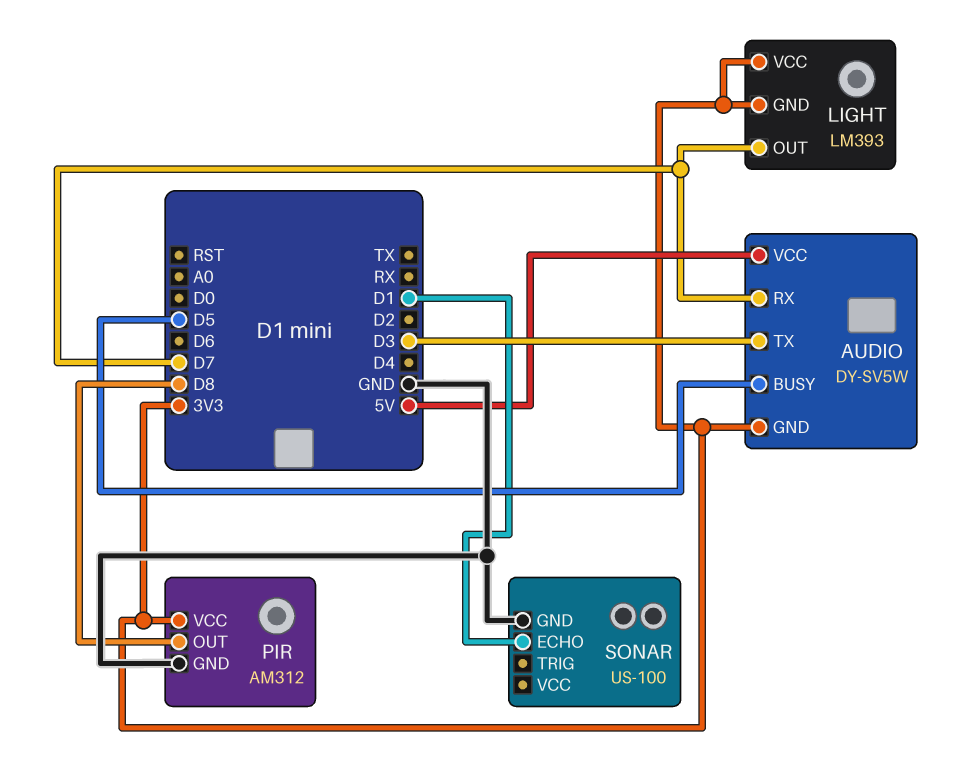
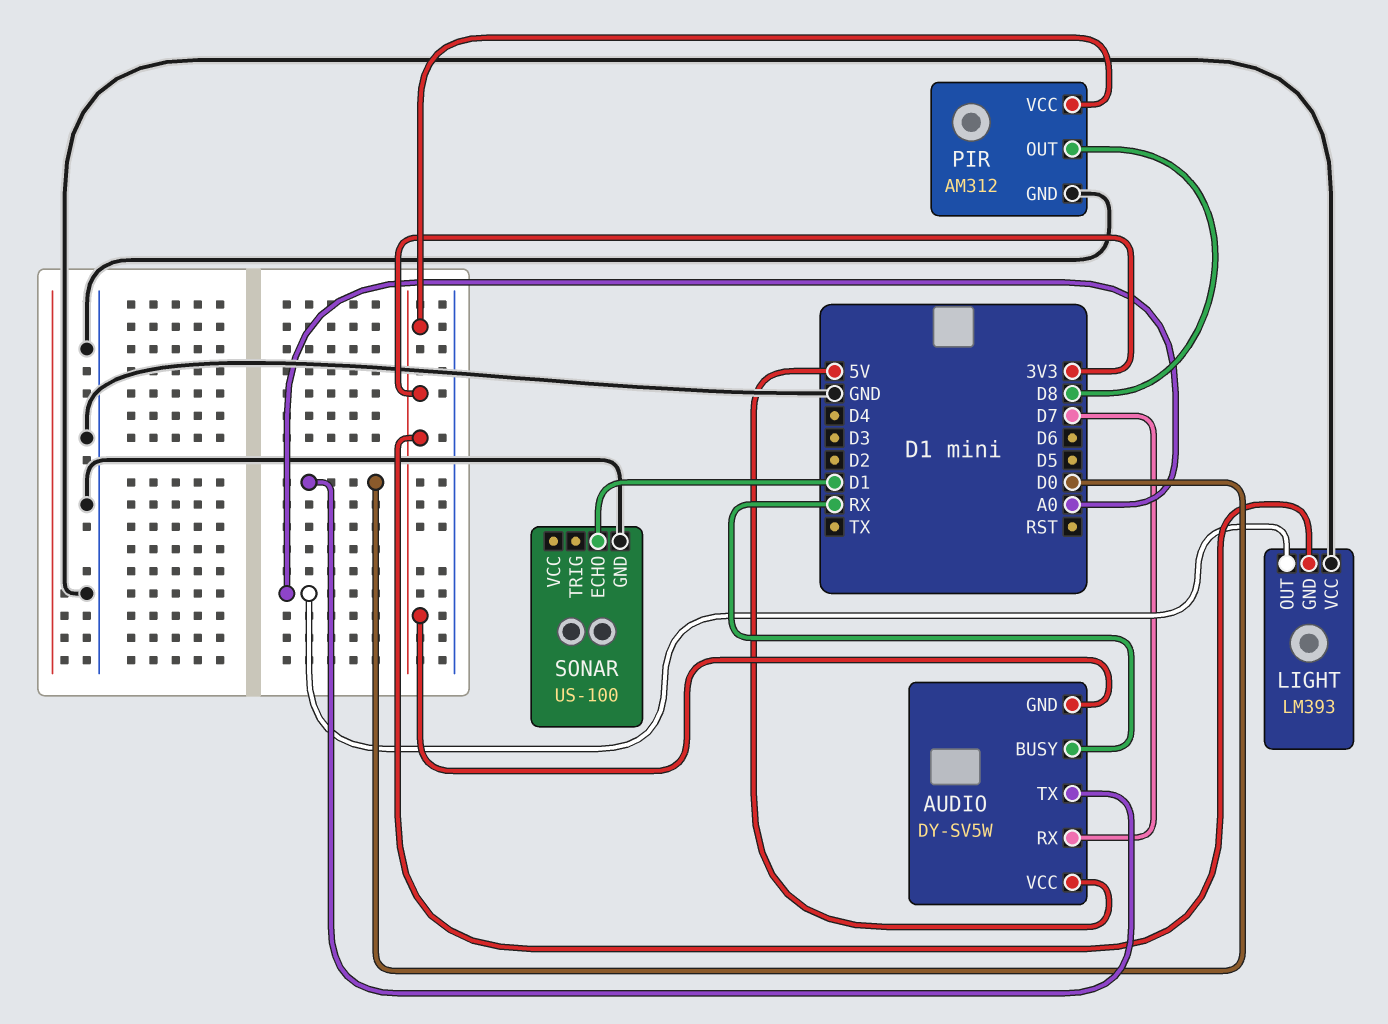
AUDIO pin BUSY: D5 -> RX
AUDIO pin TX: D3 -> D0
LIGHT pin OUT: D7 -> A0
LIGHT pin VCC: 3V3 -> GND

